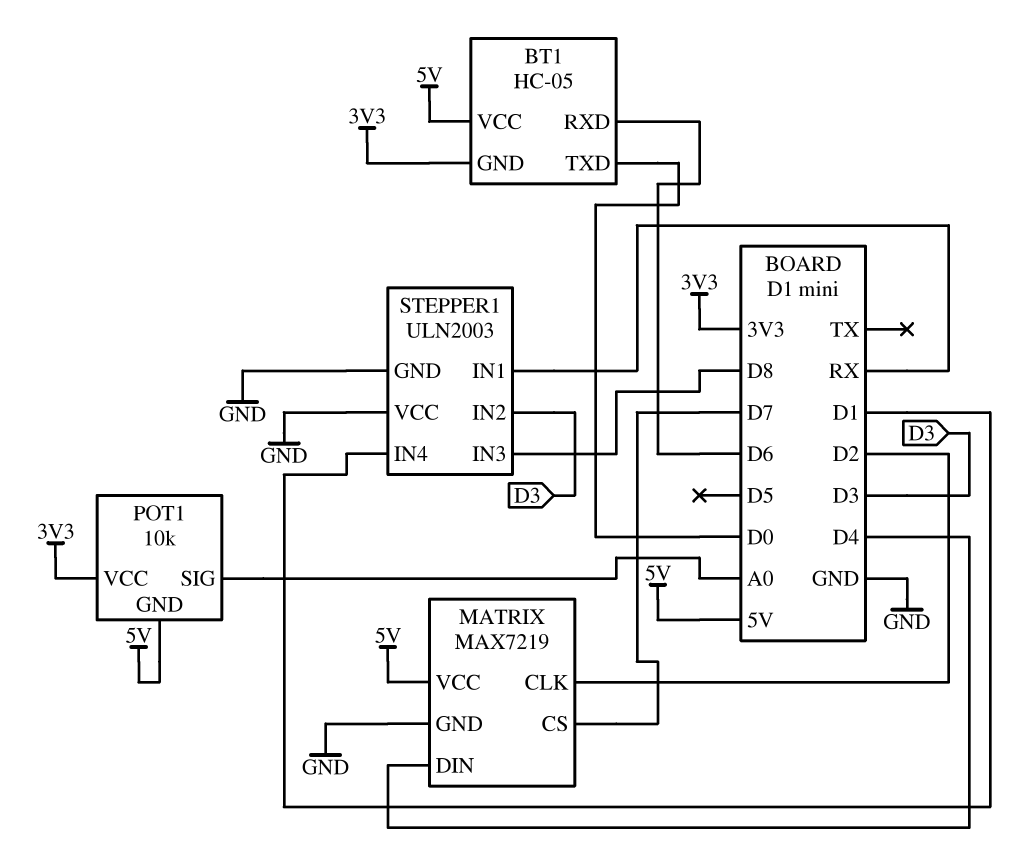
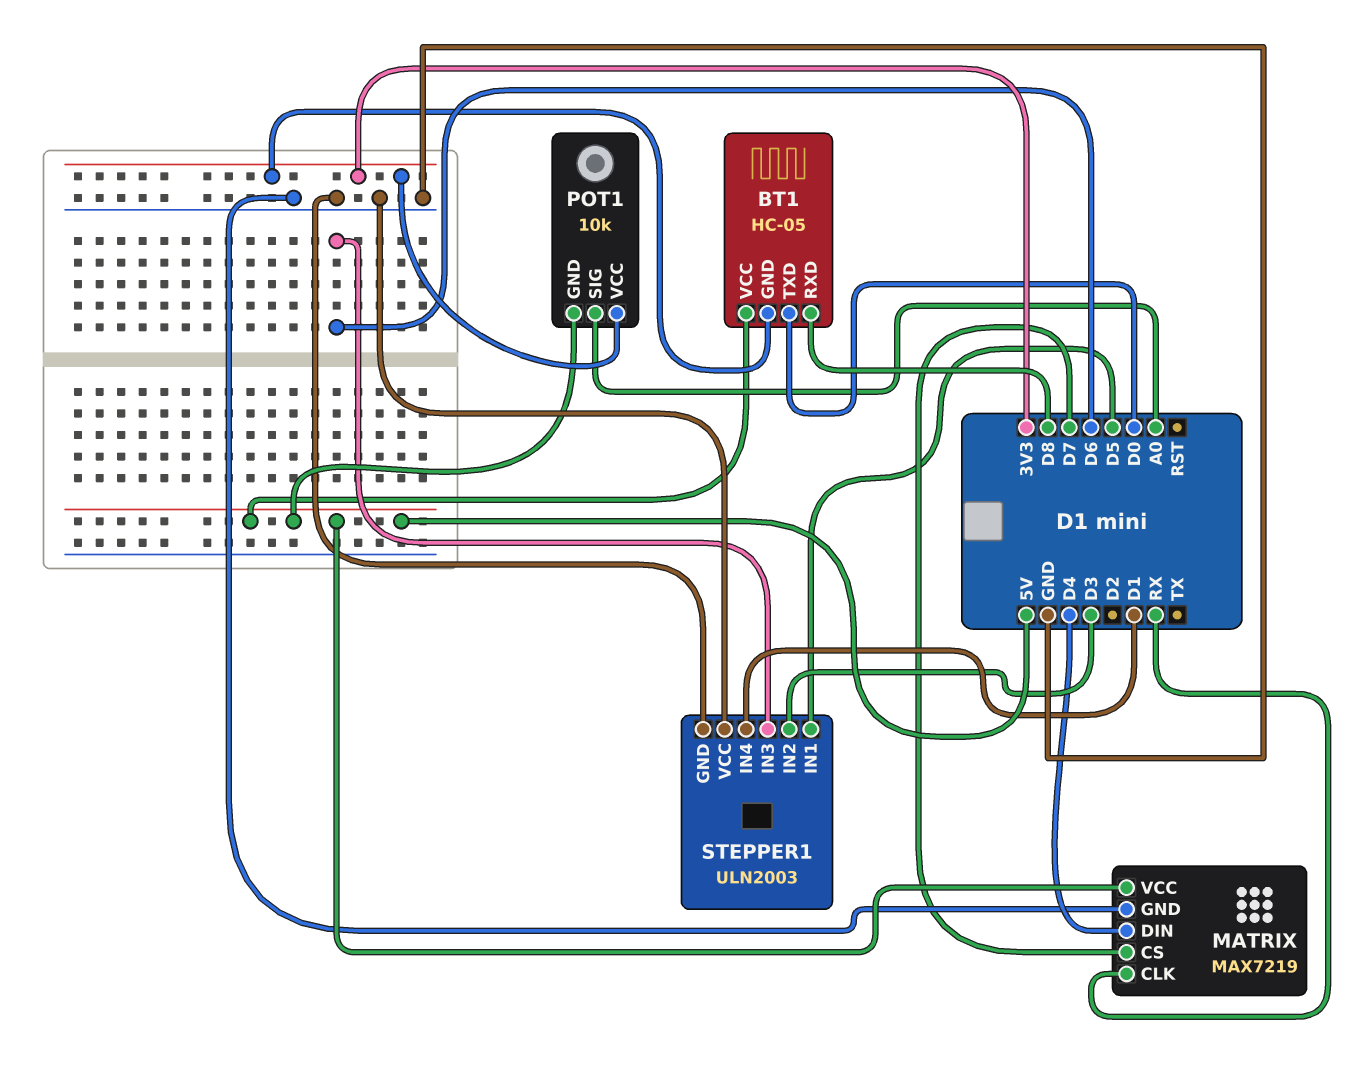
BT1 pin RXD: D6 -> D8
MATRIX pin CLK: D2 -> RX
STEPPER1 pin IN1: RX -> D5
STEPPER1 pin IN3: D8 -> D6

